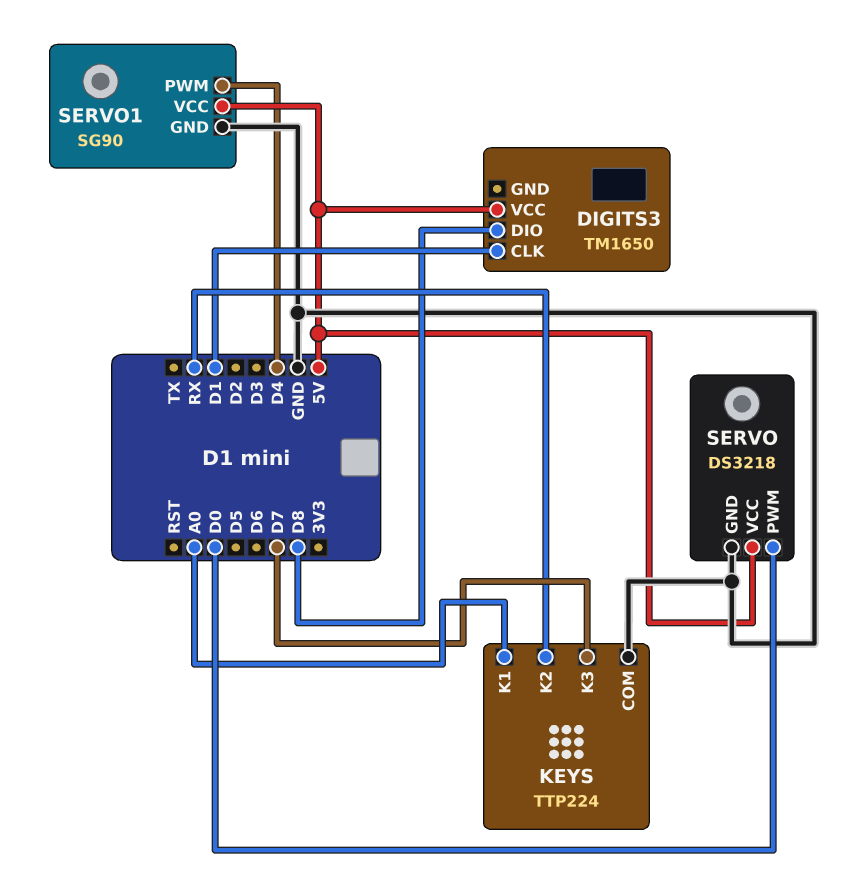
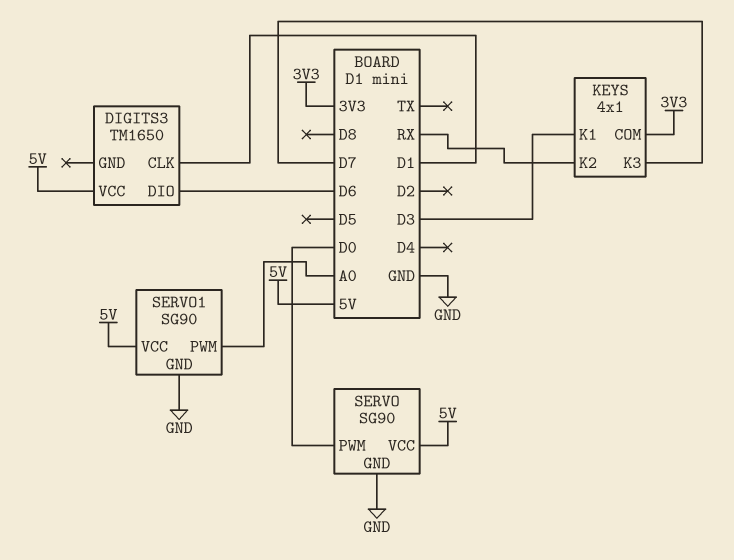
DIGITS3 pin DIO: D8 -> D6
KEYS: TTP224 -> 4x1
KEYS pin COM: GND -> 3V3
KEYS pin K1: A0 -> D3
SERVO: DS3218 -> SG90
SERVO1 pin PWM: D4 -> A0

